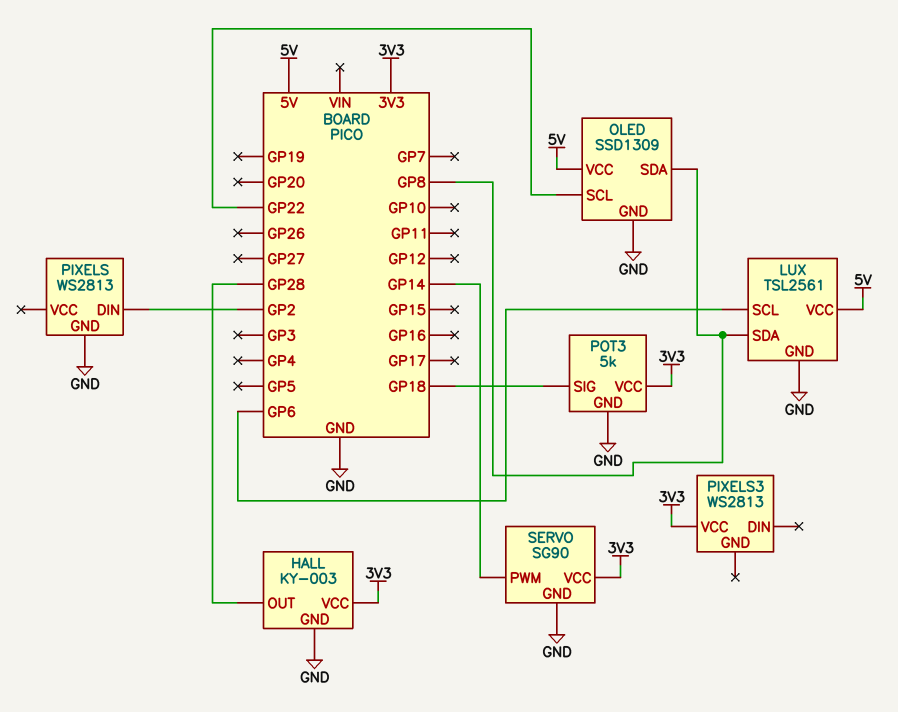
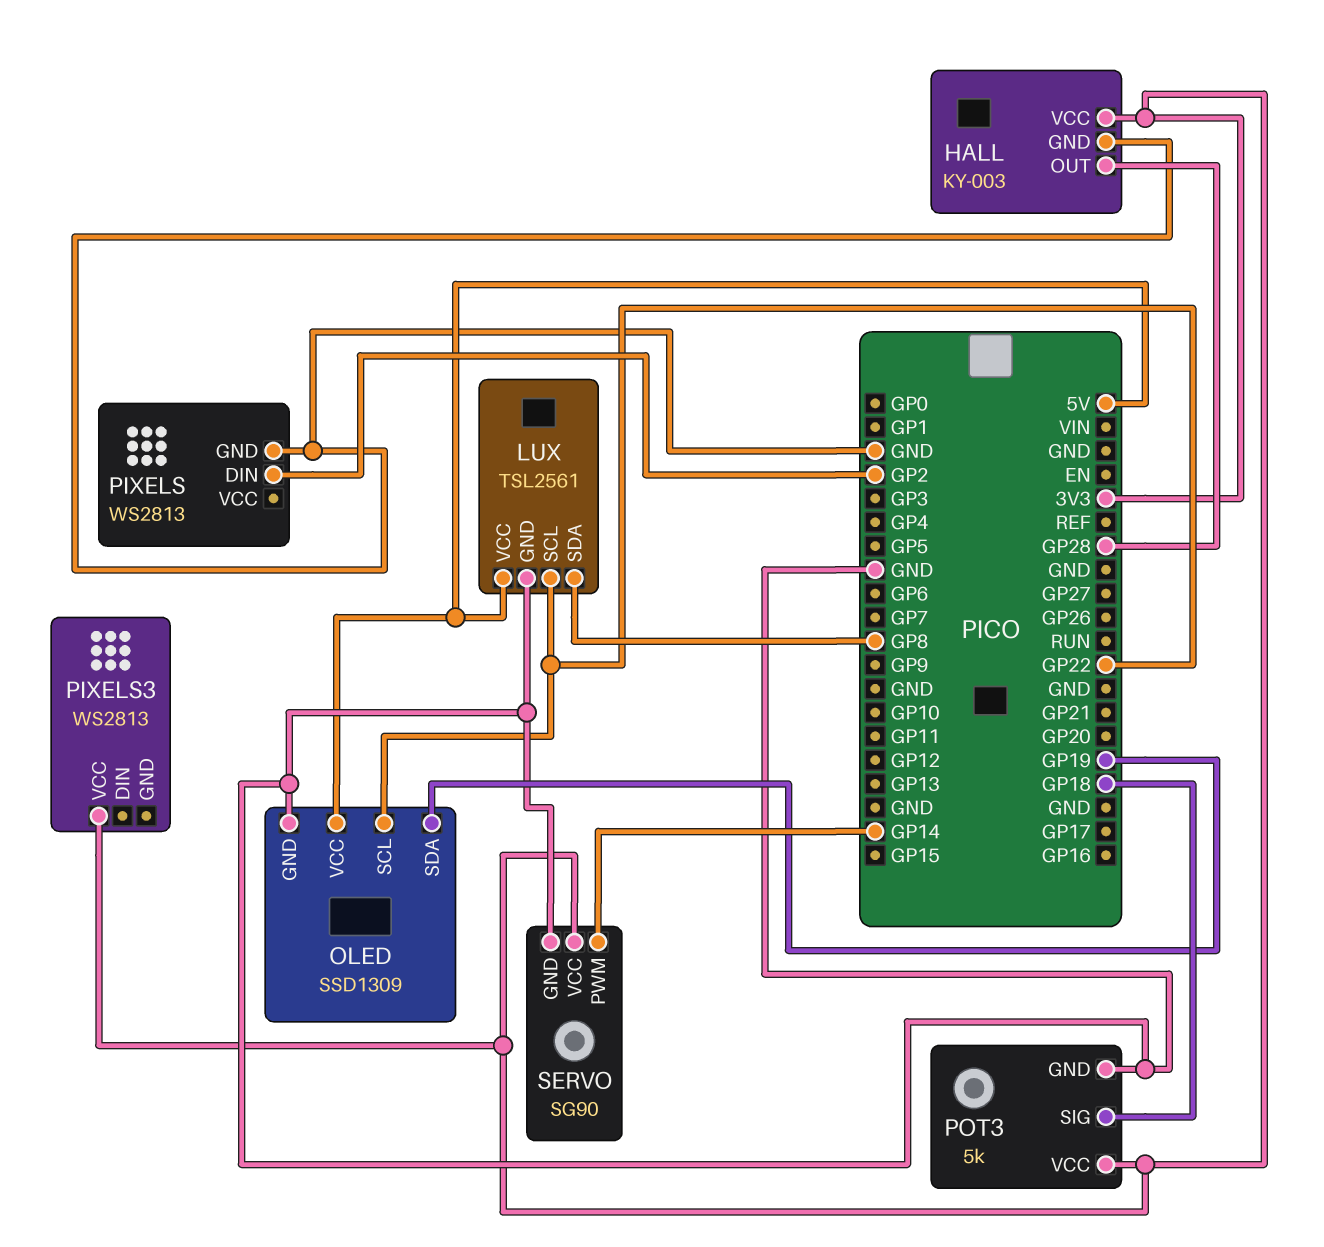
LUX pin SCL: GP6 -> GP22
OLED pin SDA: GP8 -> GP19

